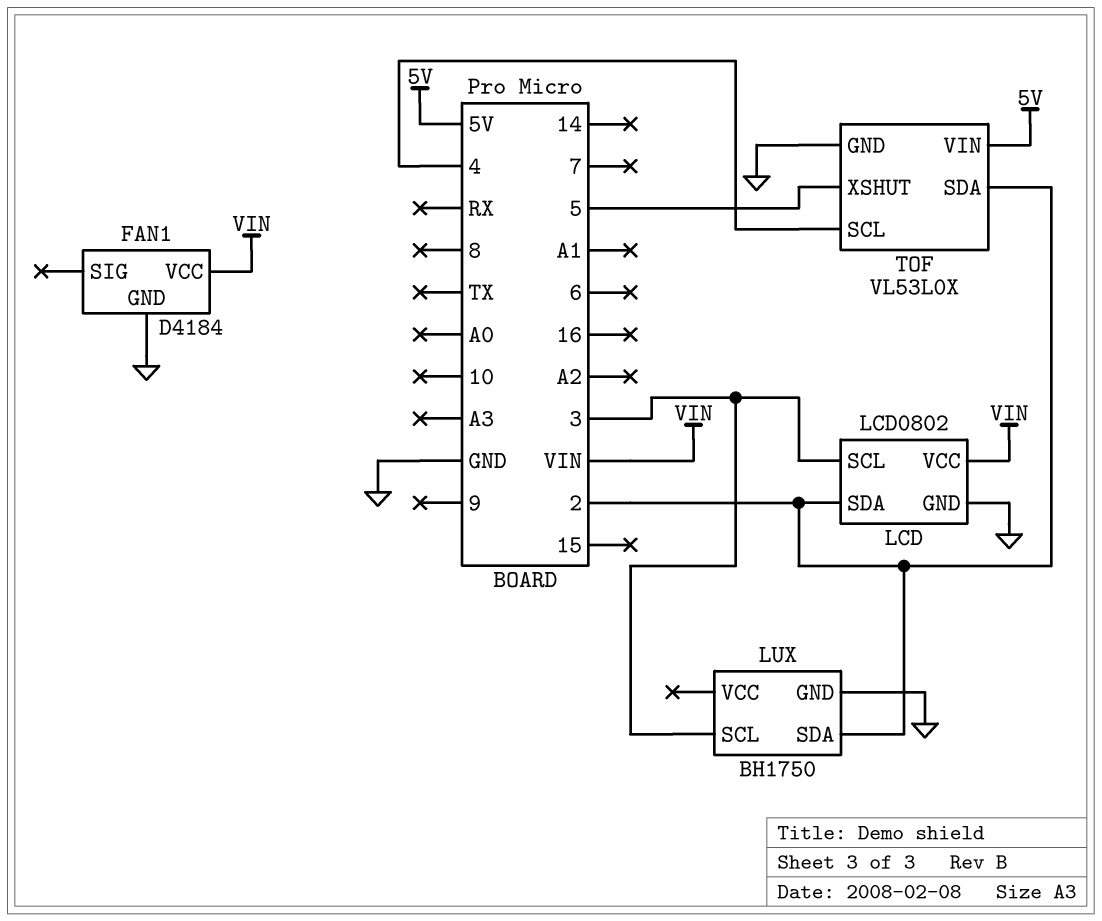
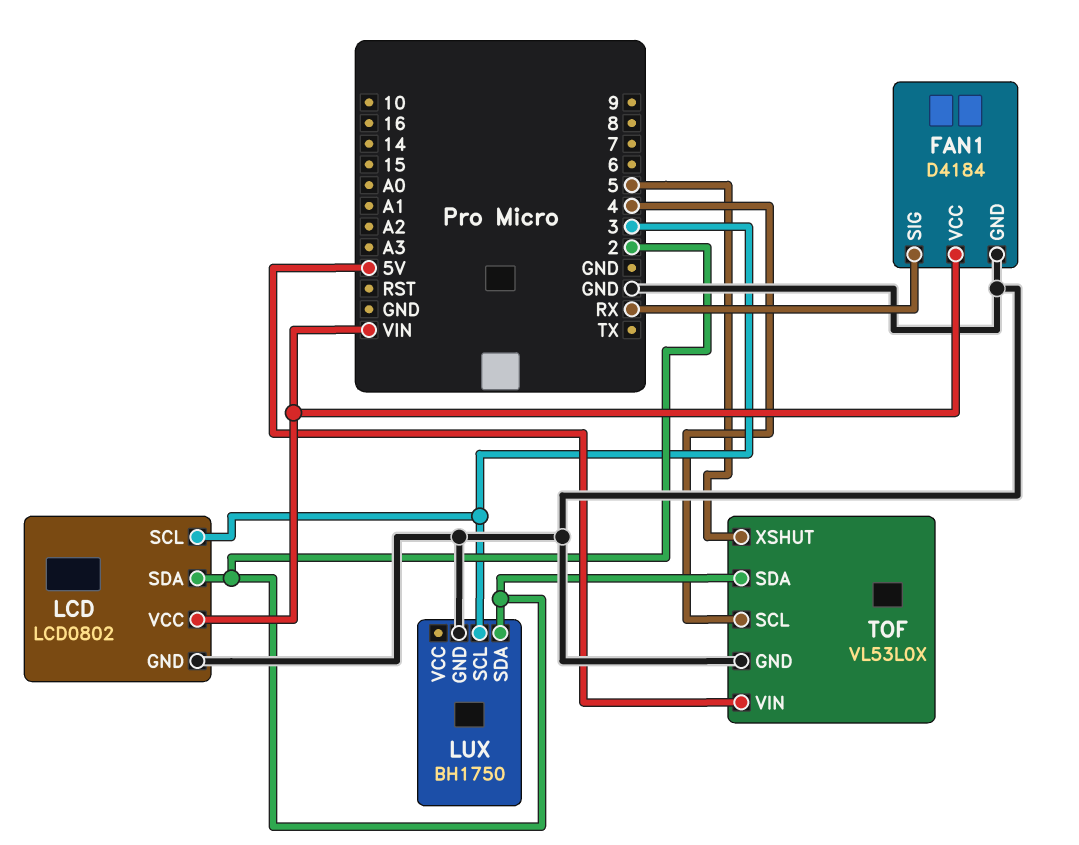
FAN1 pin SIG: none -> RX

